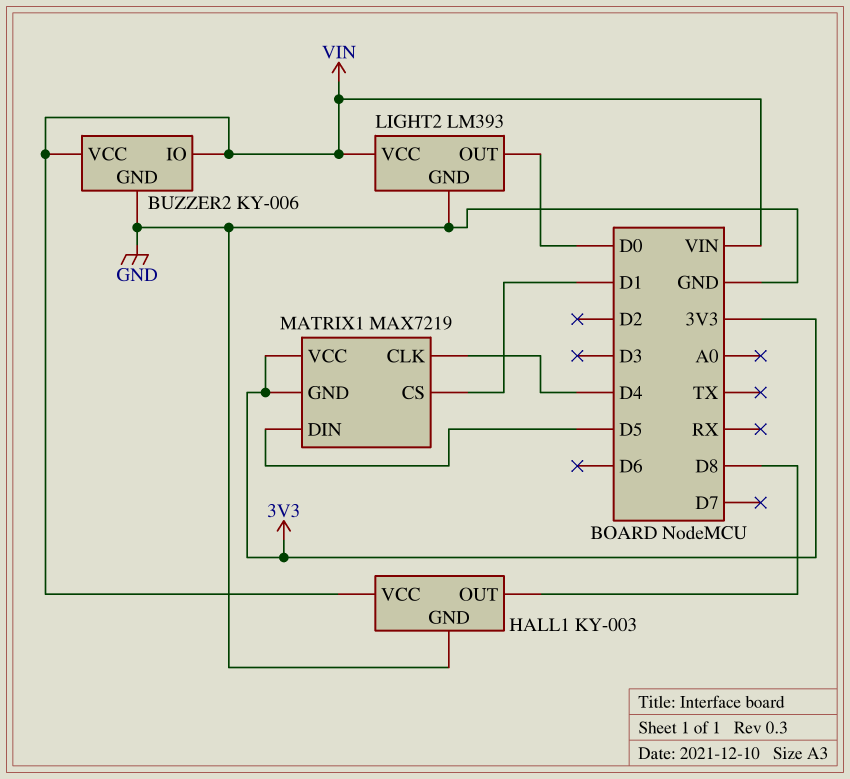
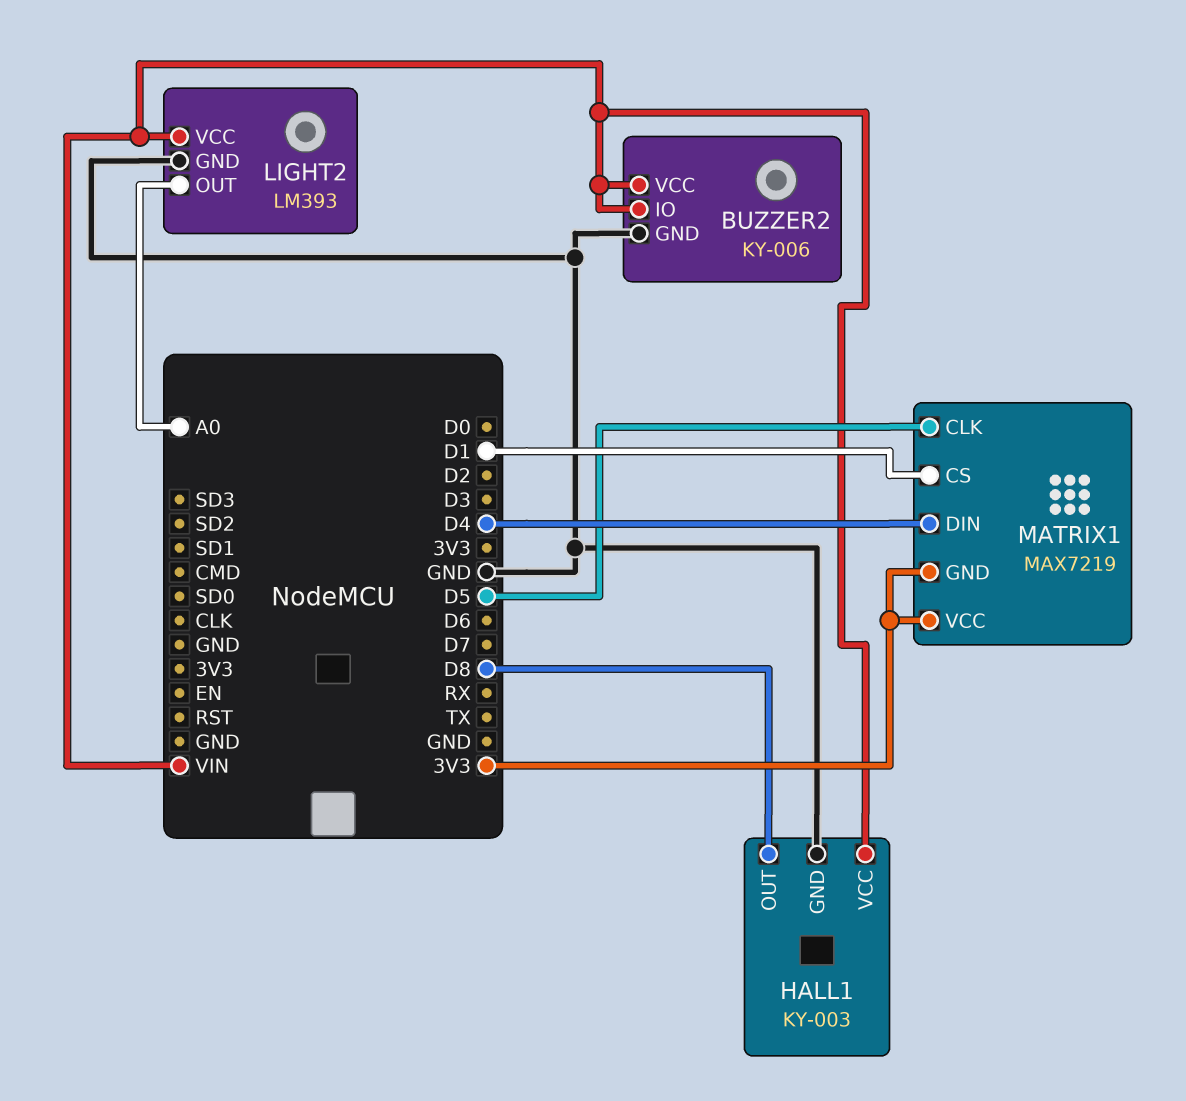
LIGHT2 pin OUT: D0 -> A0
MATRIX1 pin CLK: D4 -> D5
MATRIX1 pin DIN: D5 -> D4

